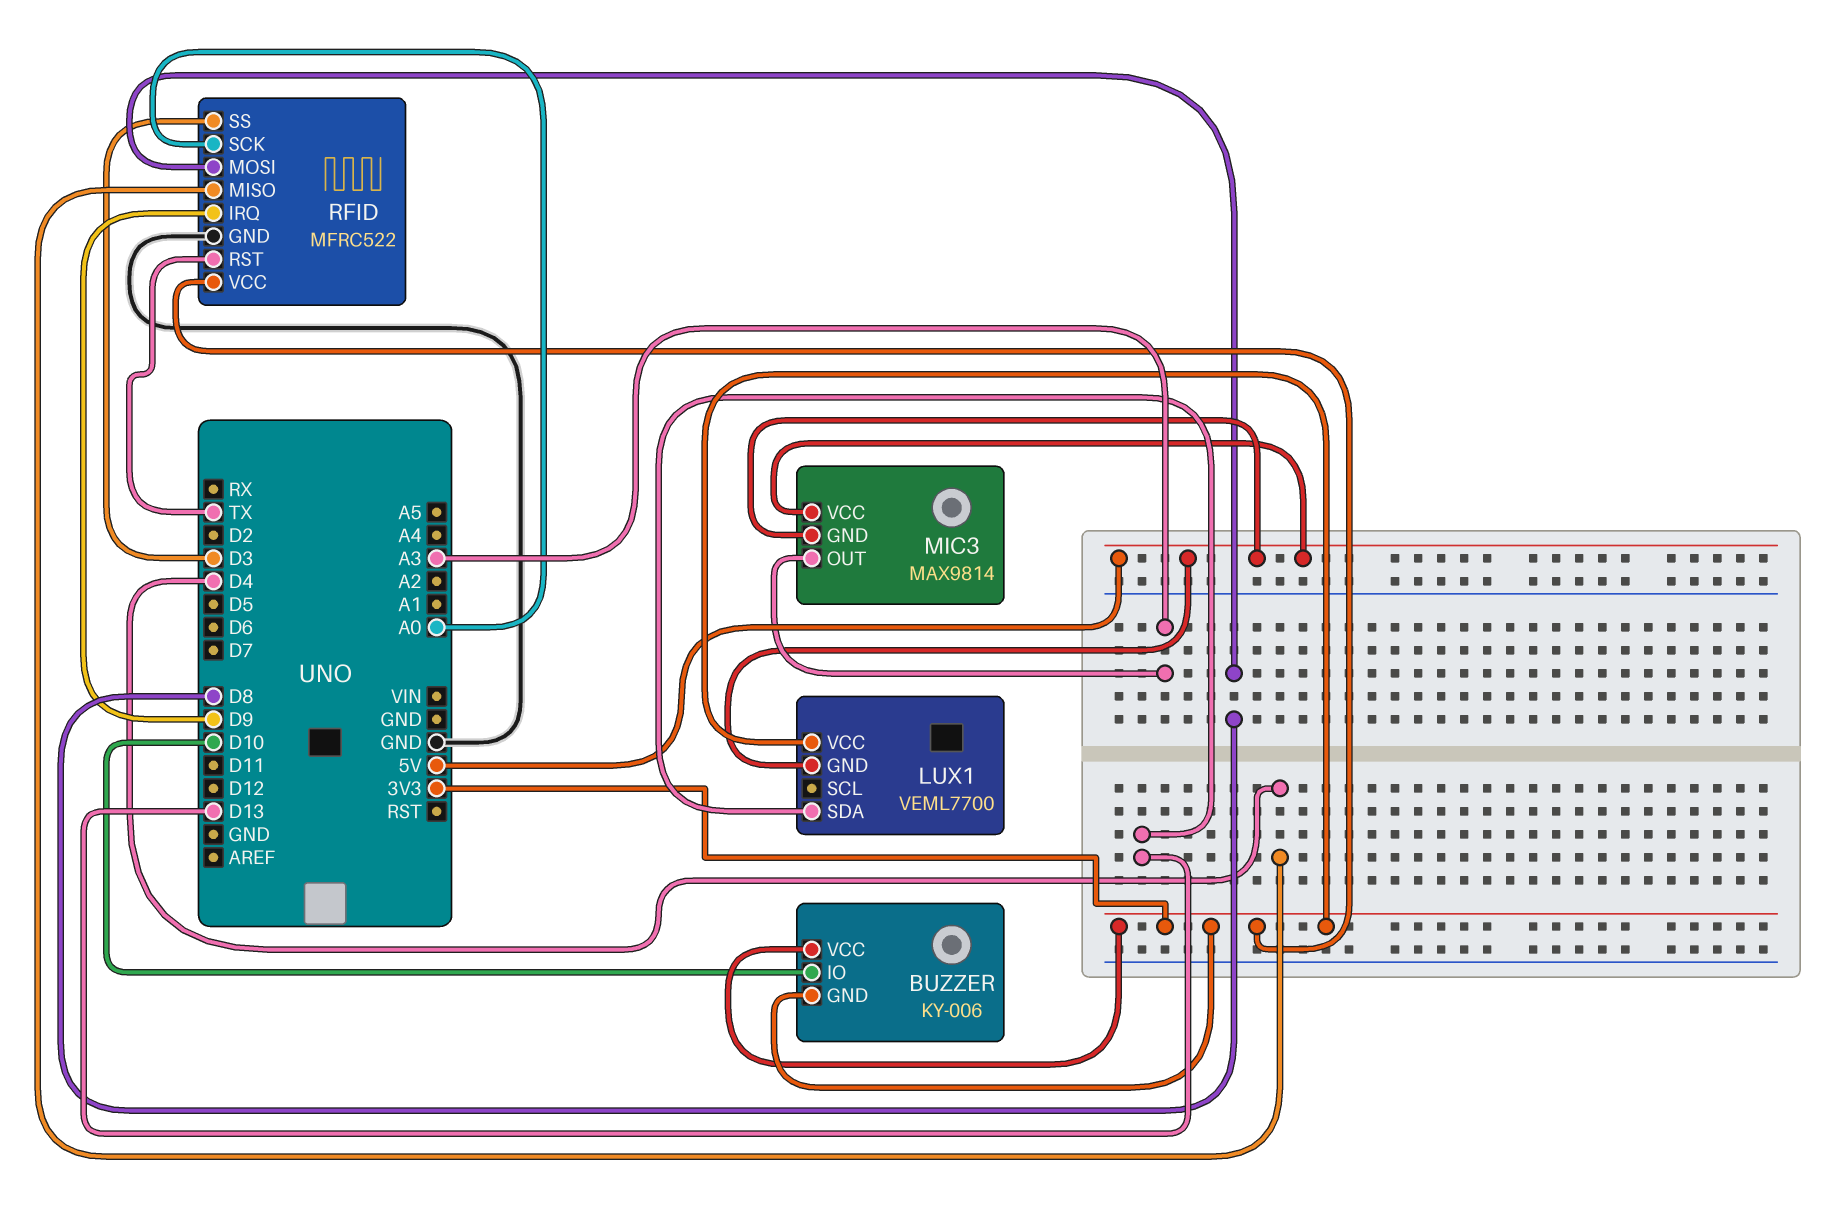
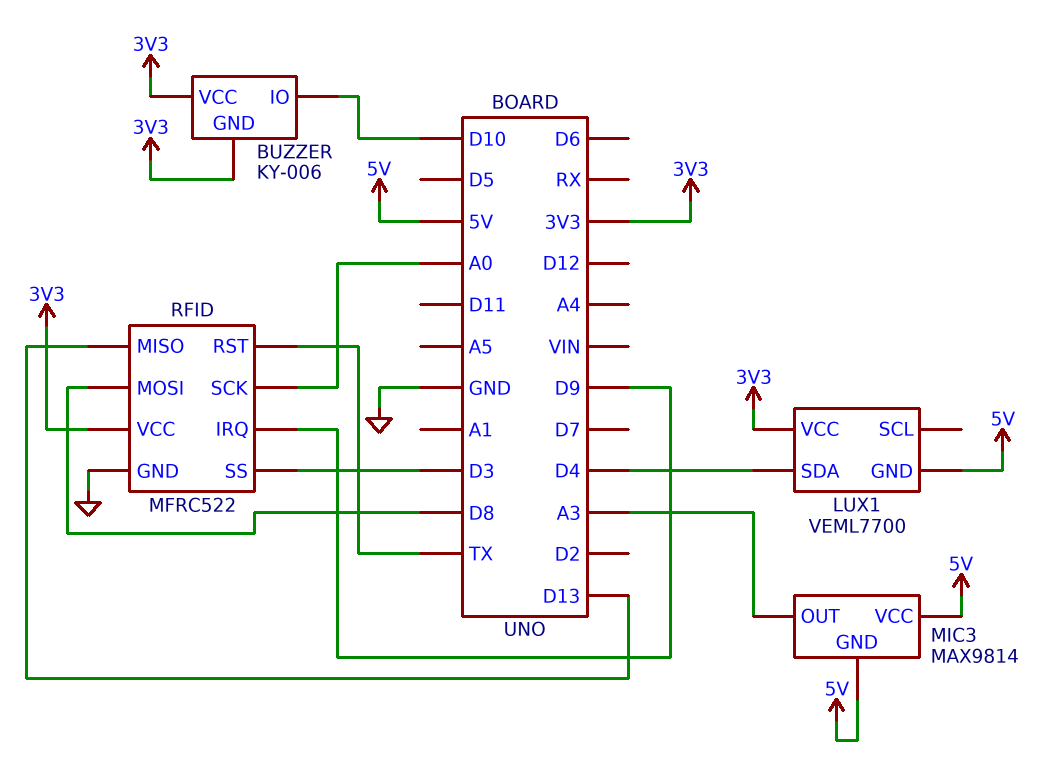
LUX1 pin SDA: D13 -> D4
RFID pin MISO: D4 -> D13

